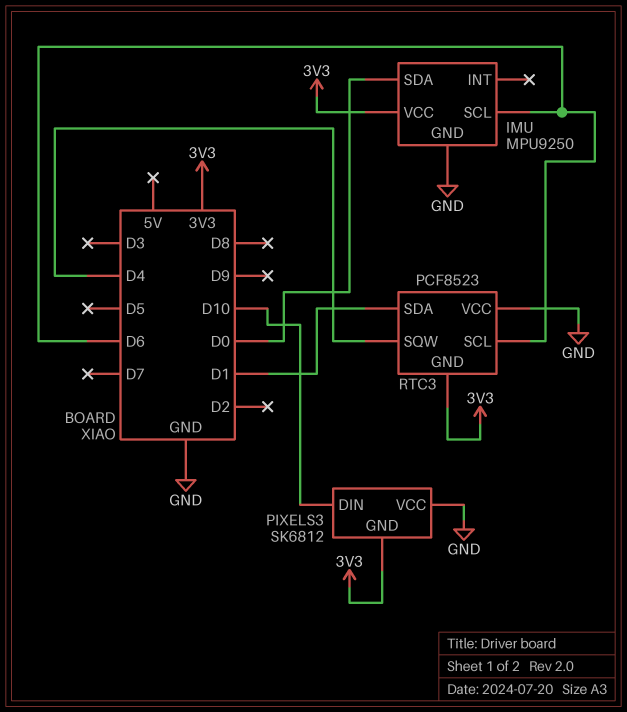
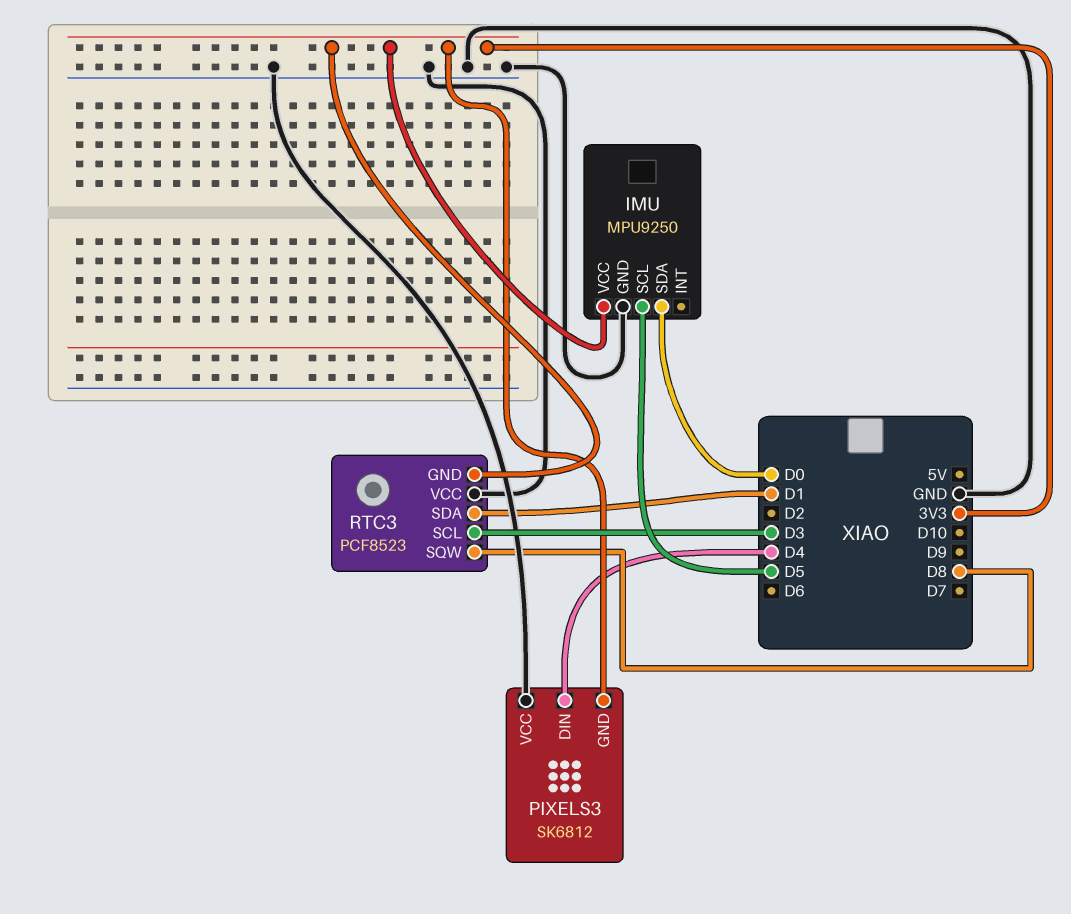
IMU pin SCL: D6 -> D5
PIXELS3 pin DIN: D10 -> D4
RTC3 pin SCL: D6 -> D3
RTC3 pin SQW: D4 -> D8

